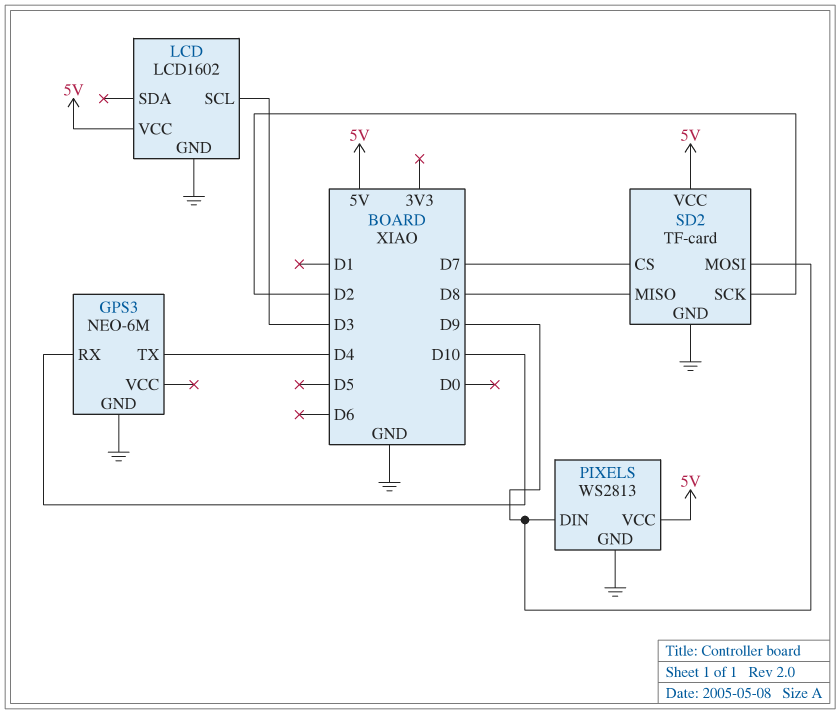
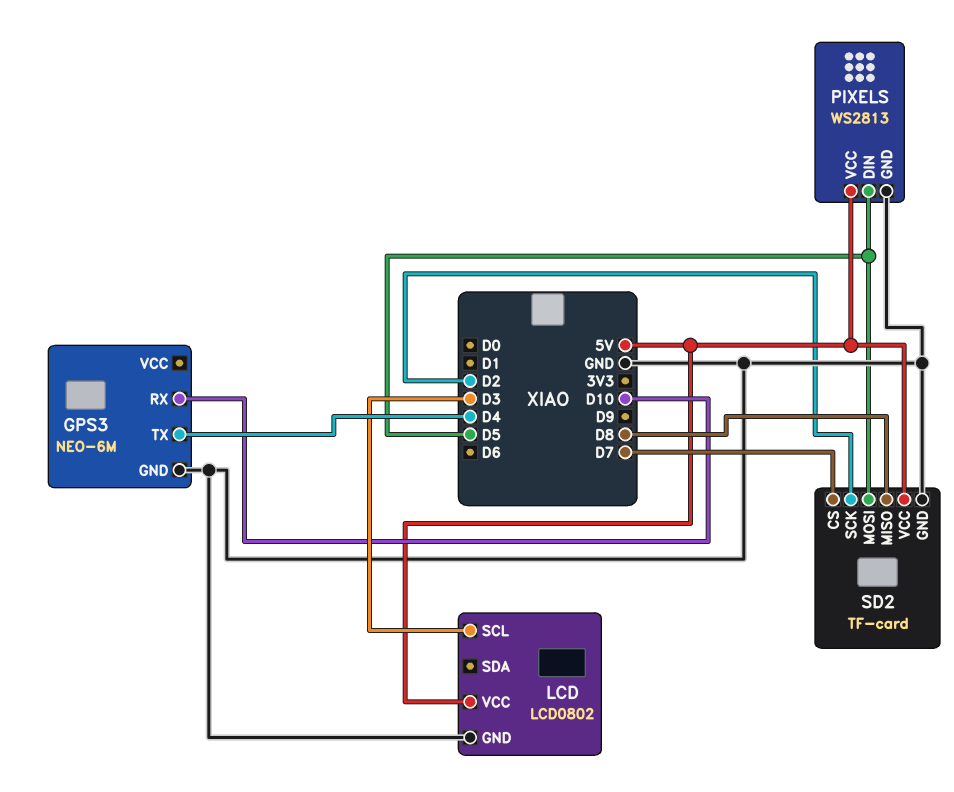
LCD: LCD1602 -> LCD0802
PIXELS pin DIN: D9 -> D5
SD2 pin MOSI: D9 -> D5

